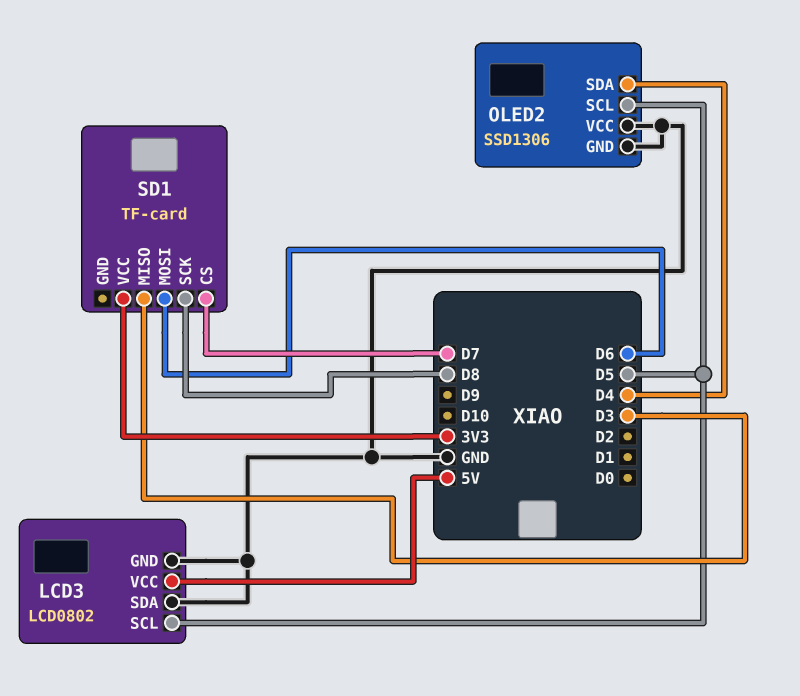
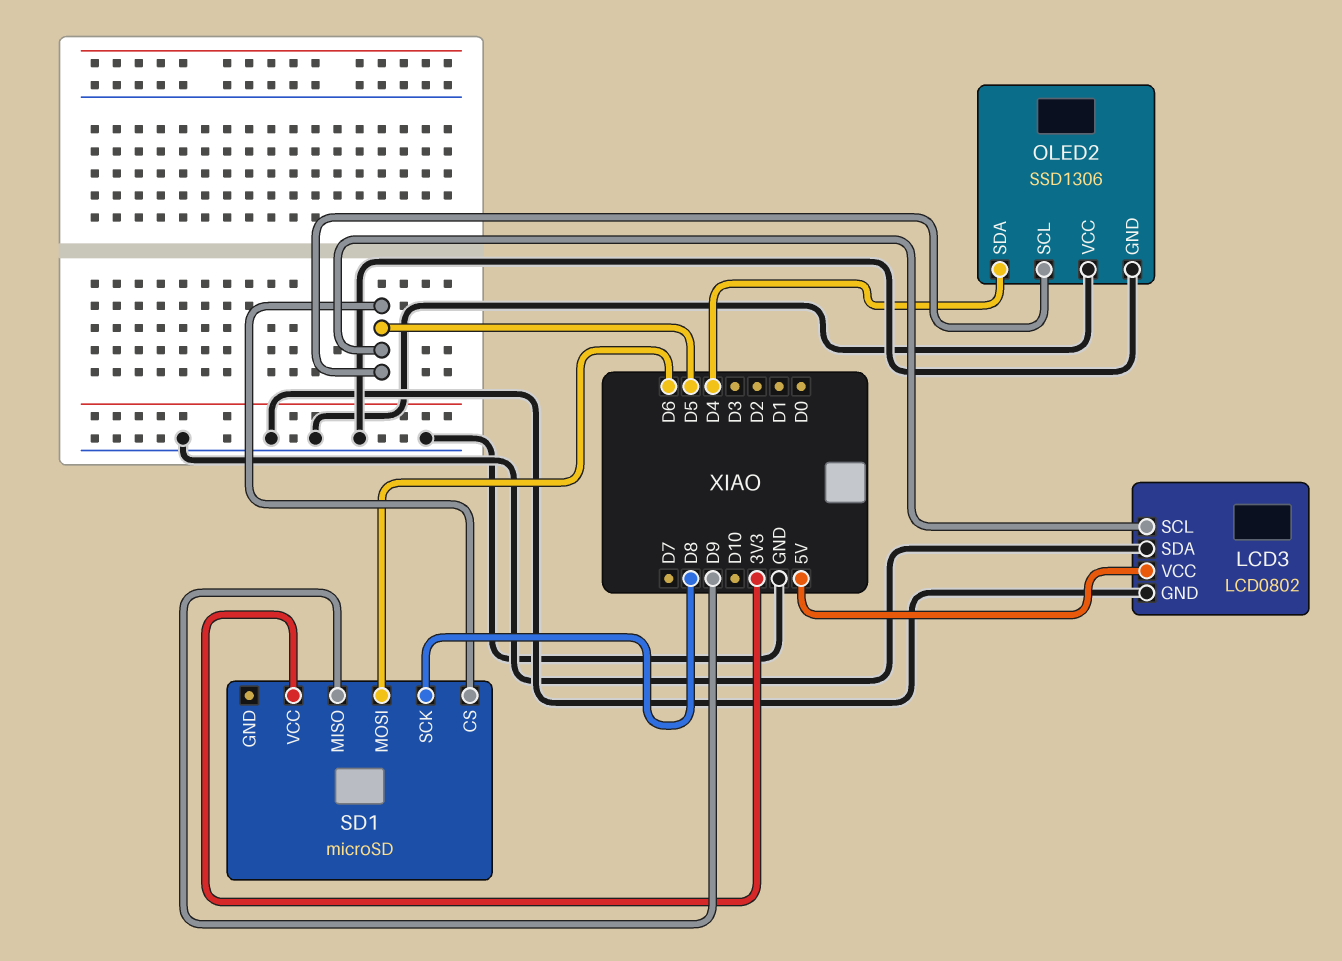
SD1: TF-card -> microSD
SD1 pin CS: D7 -> D5
SD1 pin MISO: D3 -> D9

